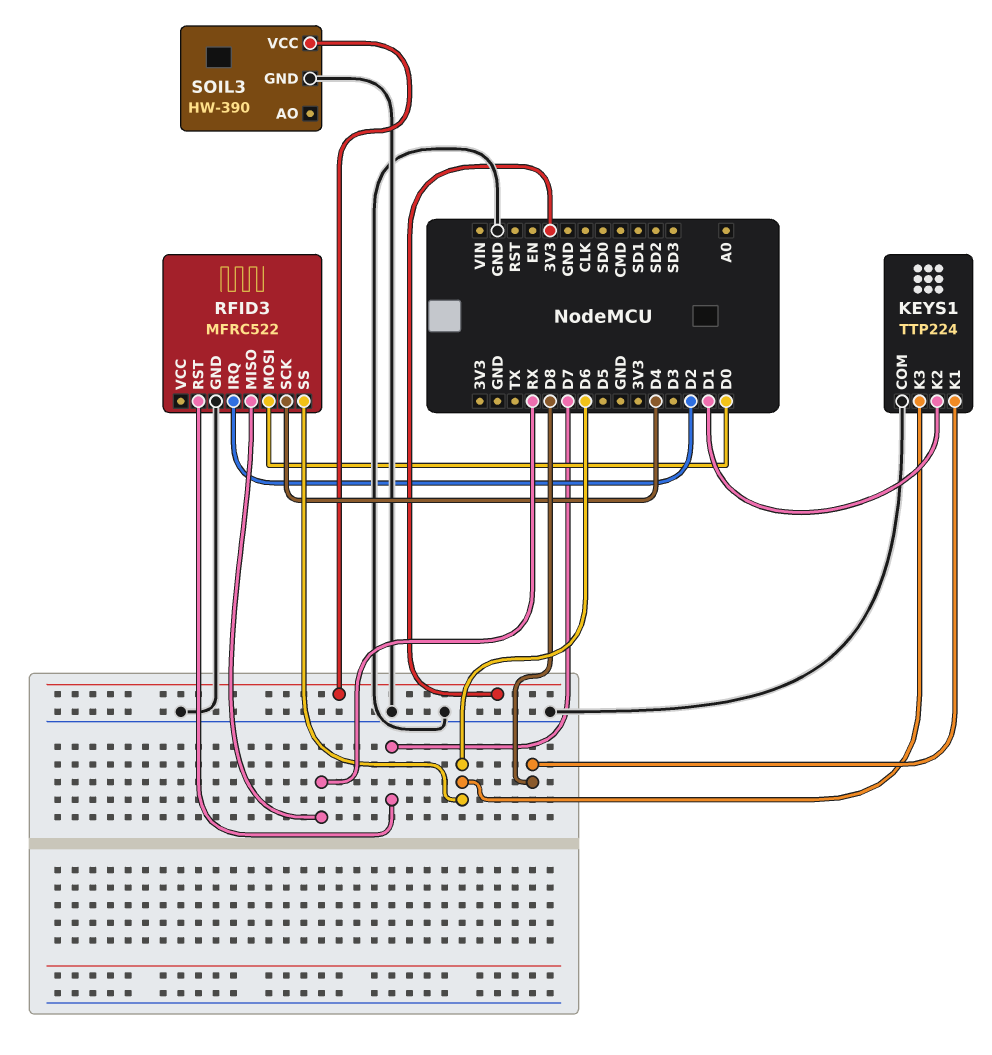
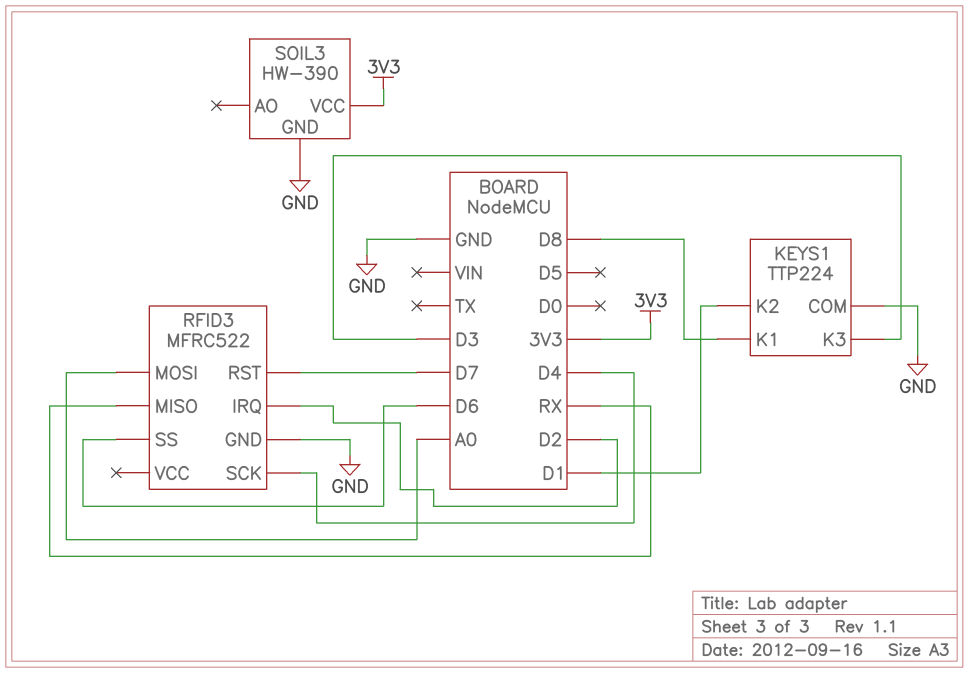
KEYS1 pin K3: D6 -> D3
RFID3 pin MOSI: D0 -> A0

